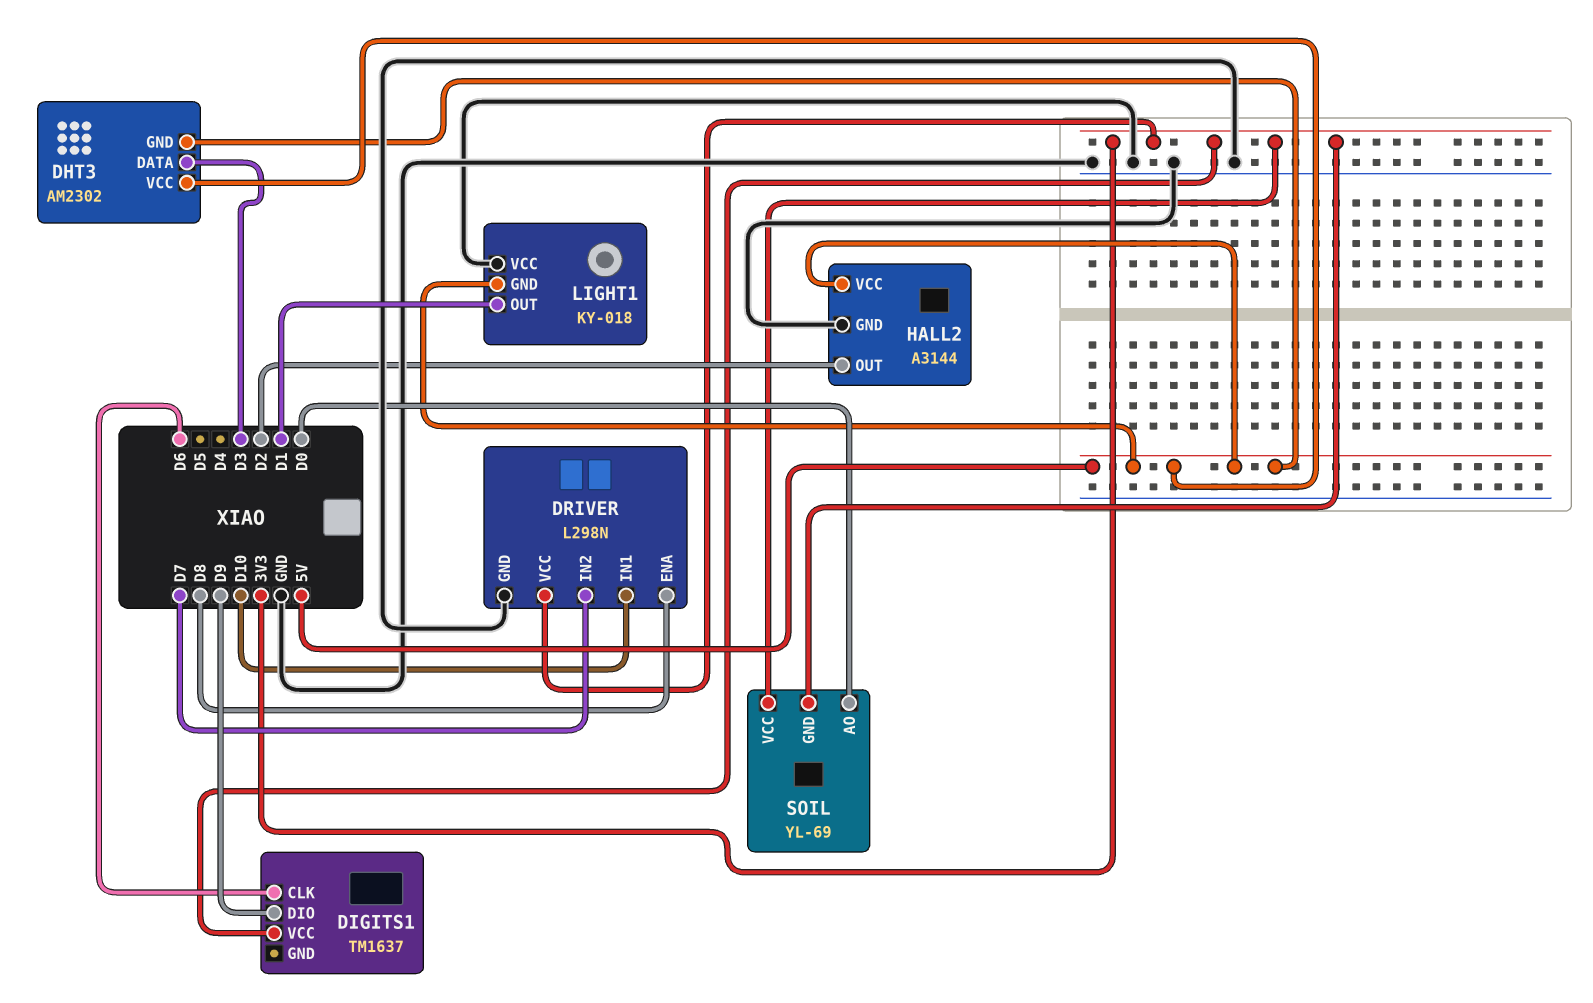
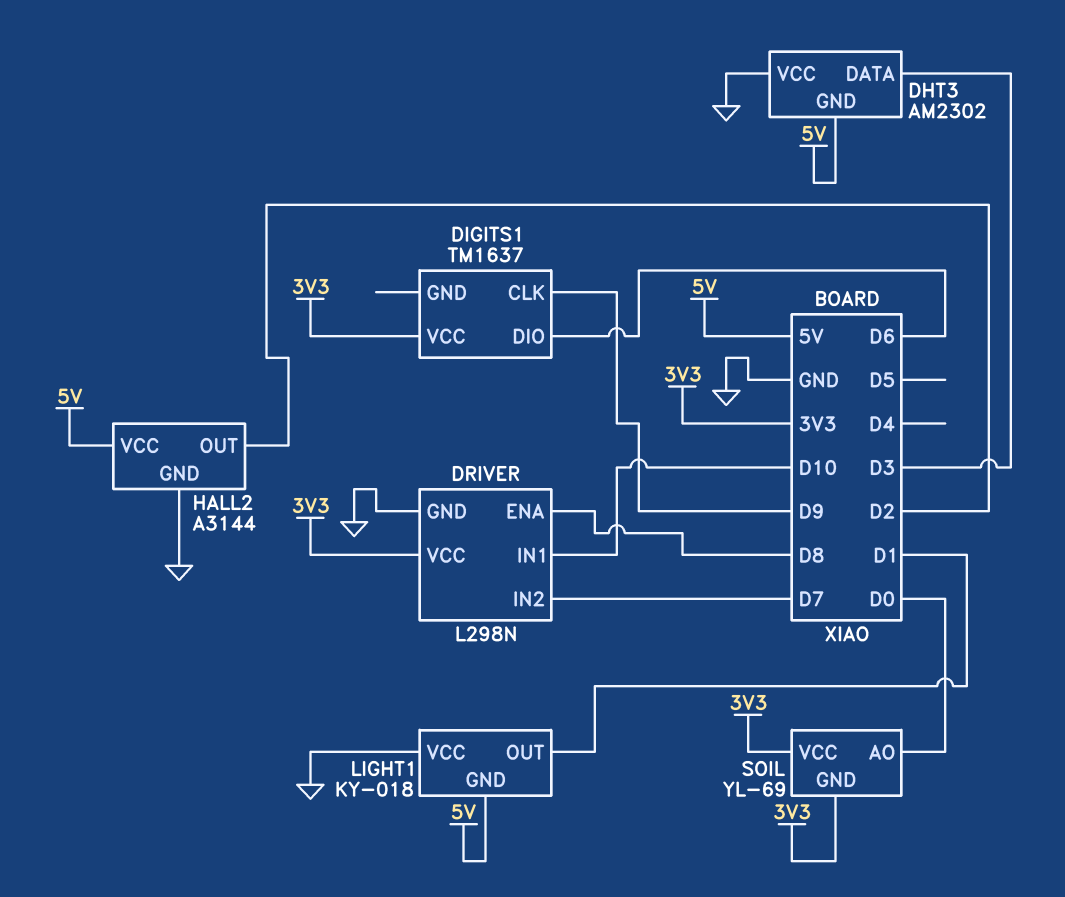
DHT3 pin VCC: 5V -> GND
DIGITS1 pin CLK: D6 -> D9
DIGITS1 pin DIO: D9 -> D6

